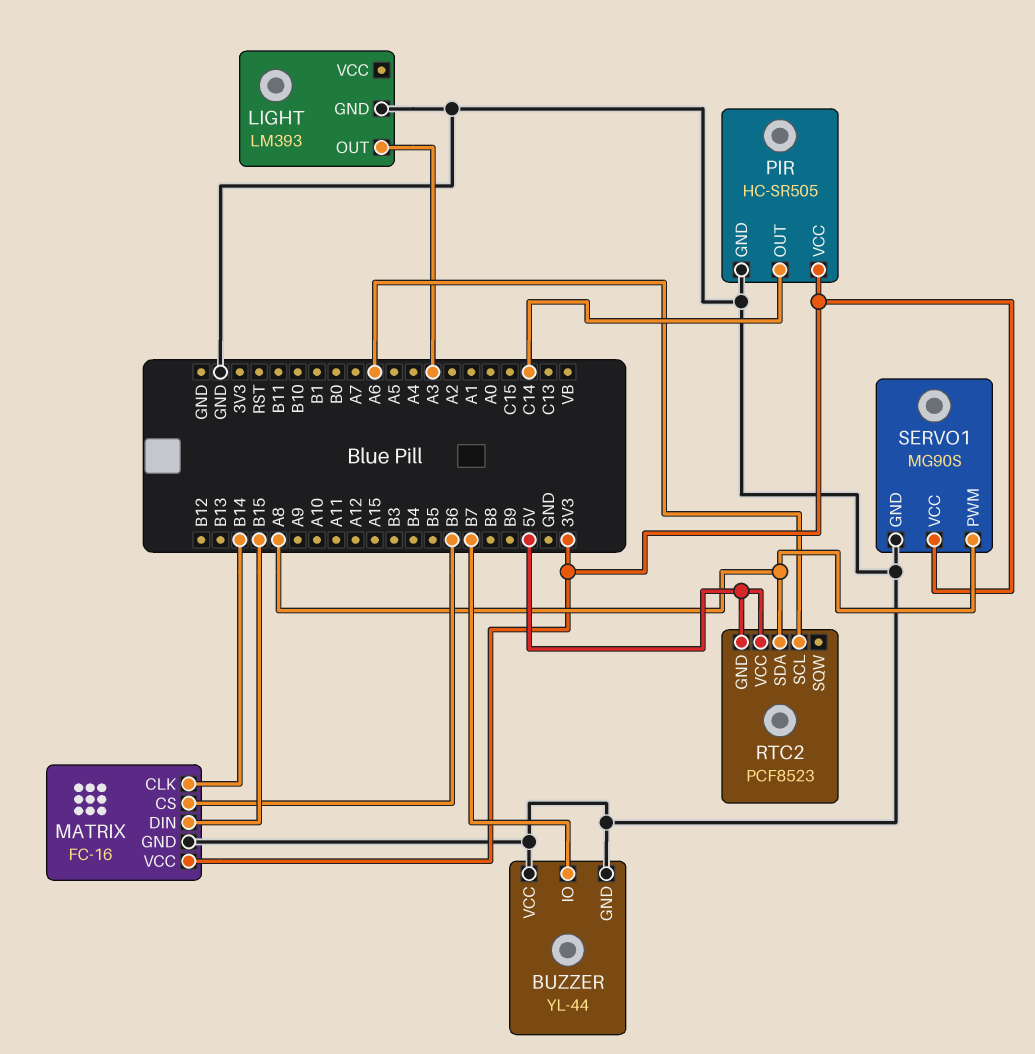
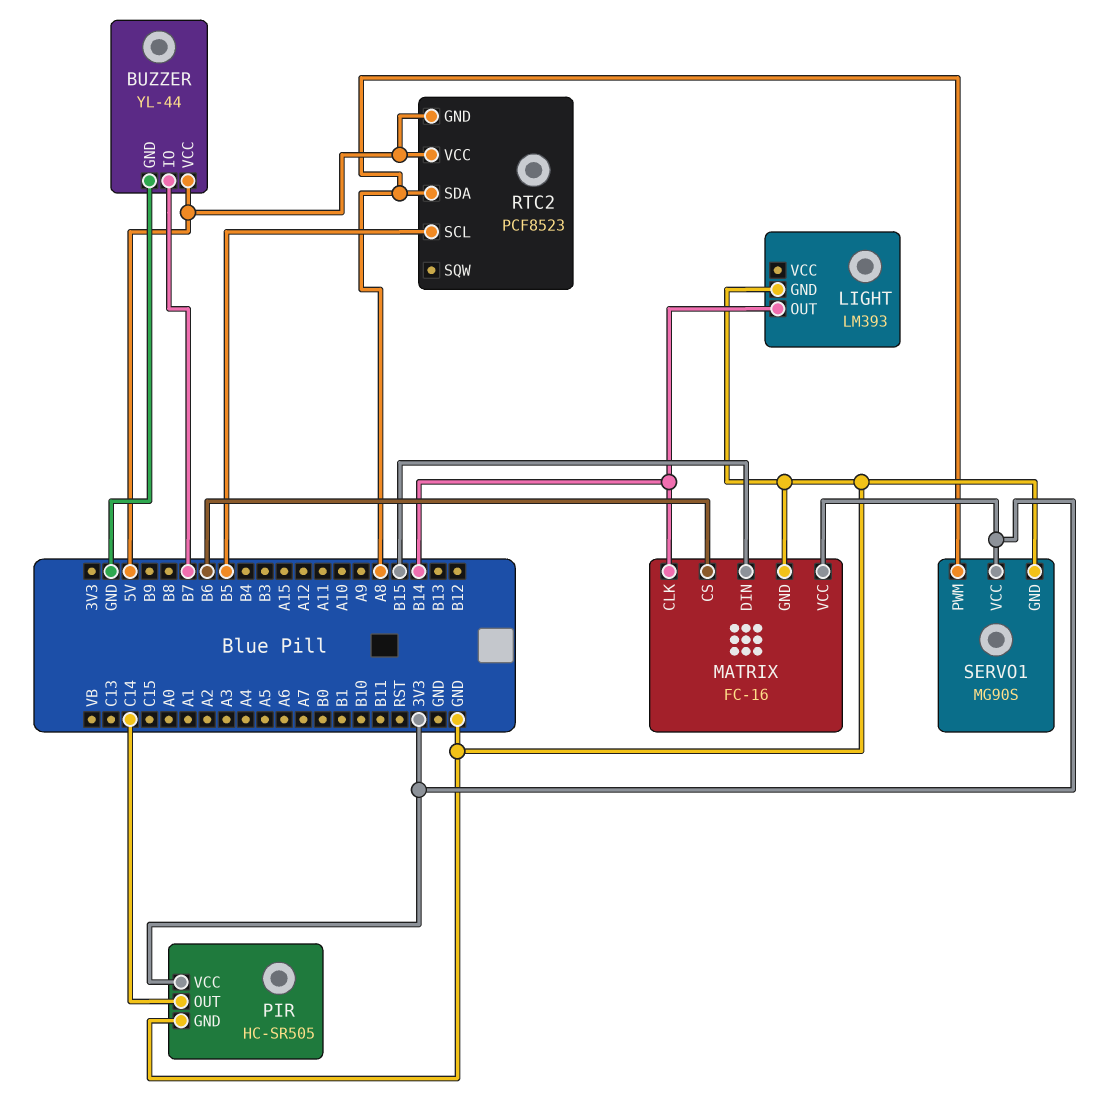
BUZZER pin VCC: GND -> 5V
LIGHT pin OUT: A3 -> B14
RTC2 pin SCL: A6 -> B5

